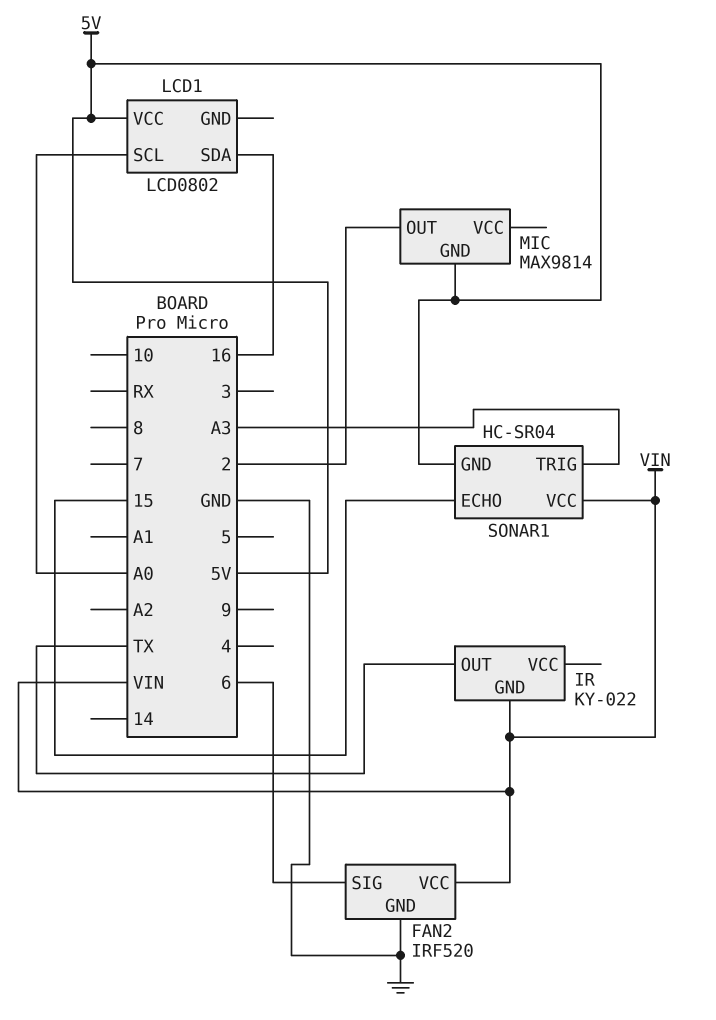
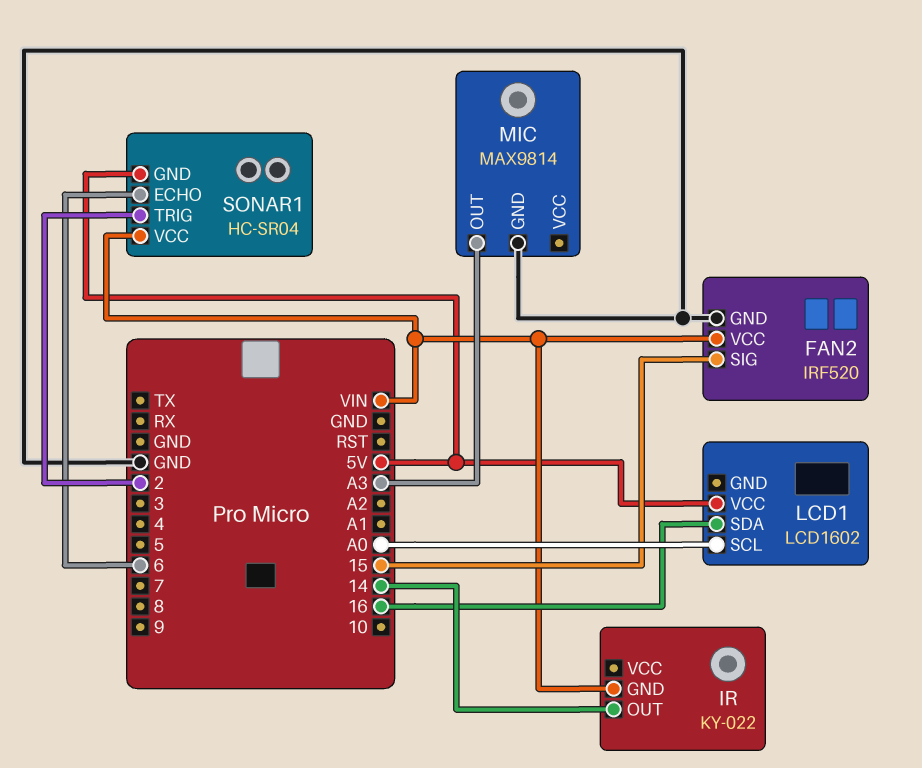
FAN2 pin SIG: 6 -> 15
IR pin OUT: TX -> 14
LCD1: LCD0802 -> LCD1602
MIC pin GND: 5V -> GND
MIC pin OUT: 2 -> A3
SONAR1 pin ECHO: 15 -> 6
SONAR1 pin TRIG: A3 -> 2

